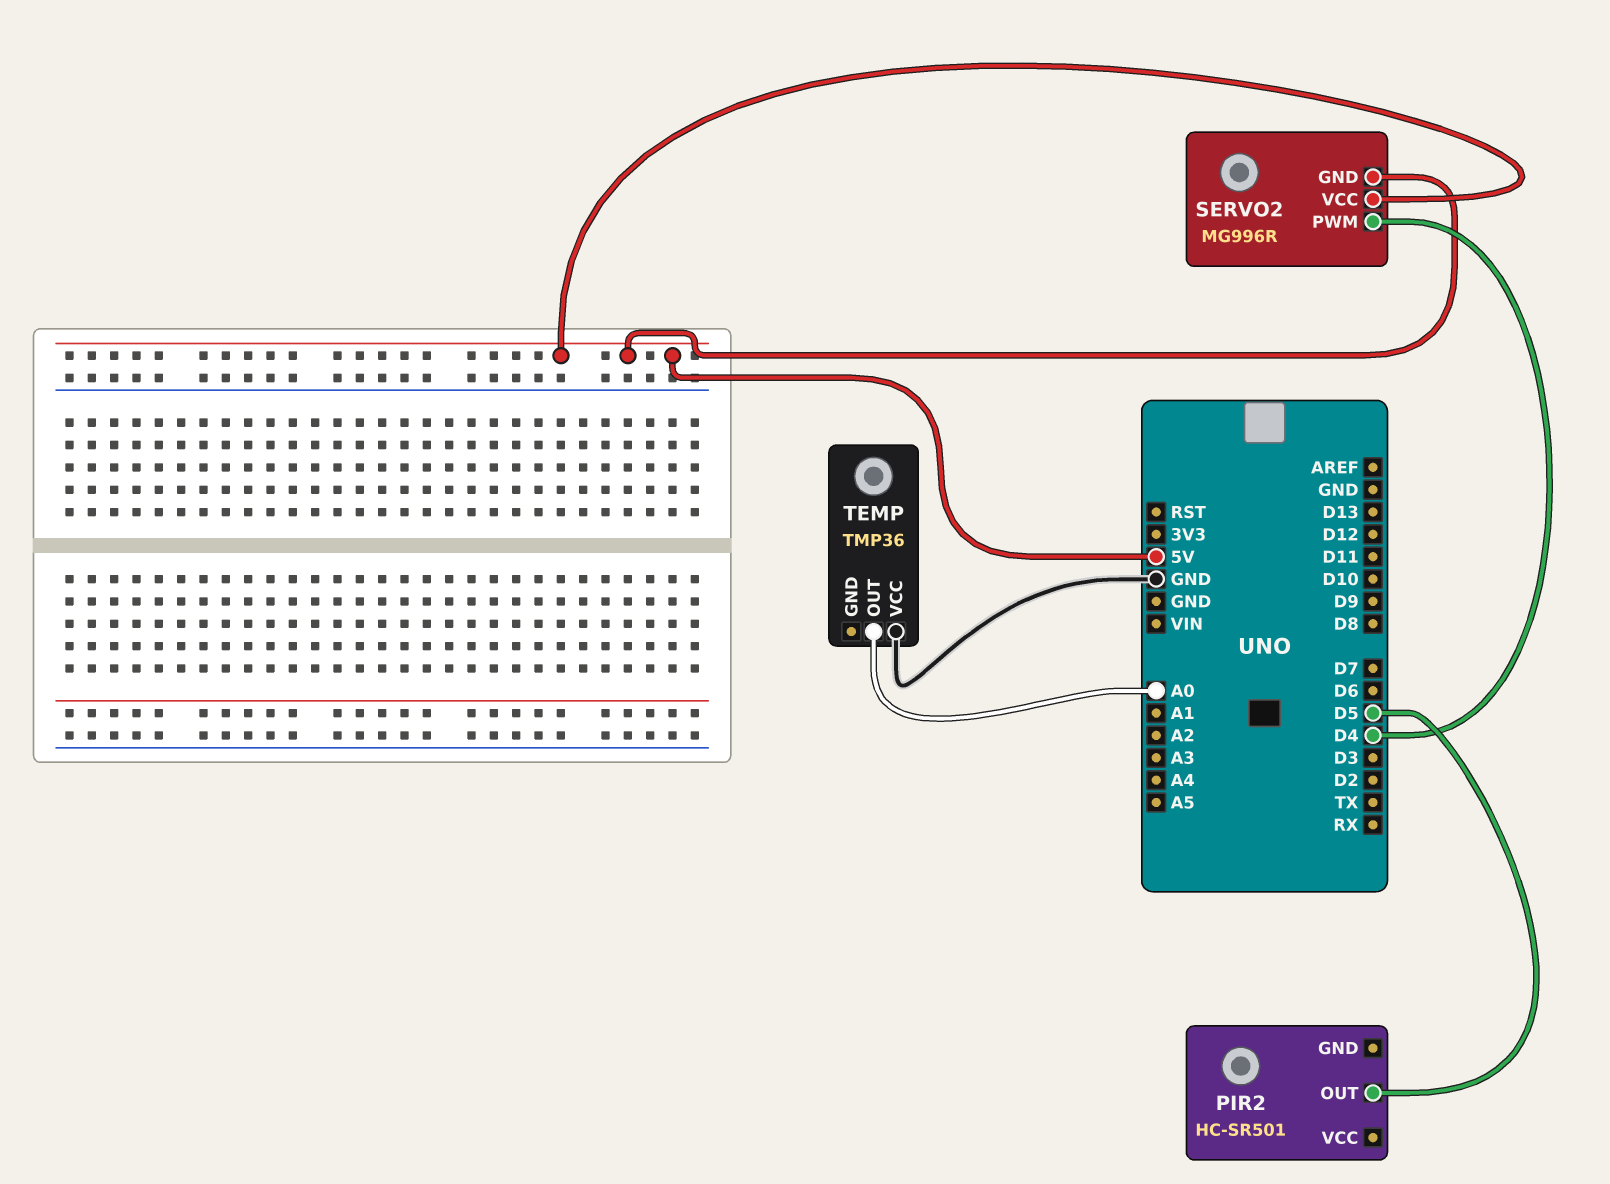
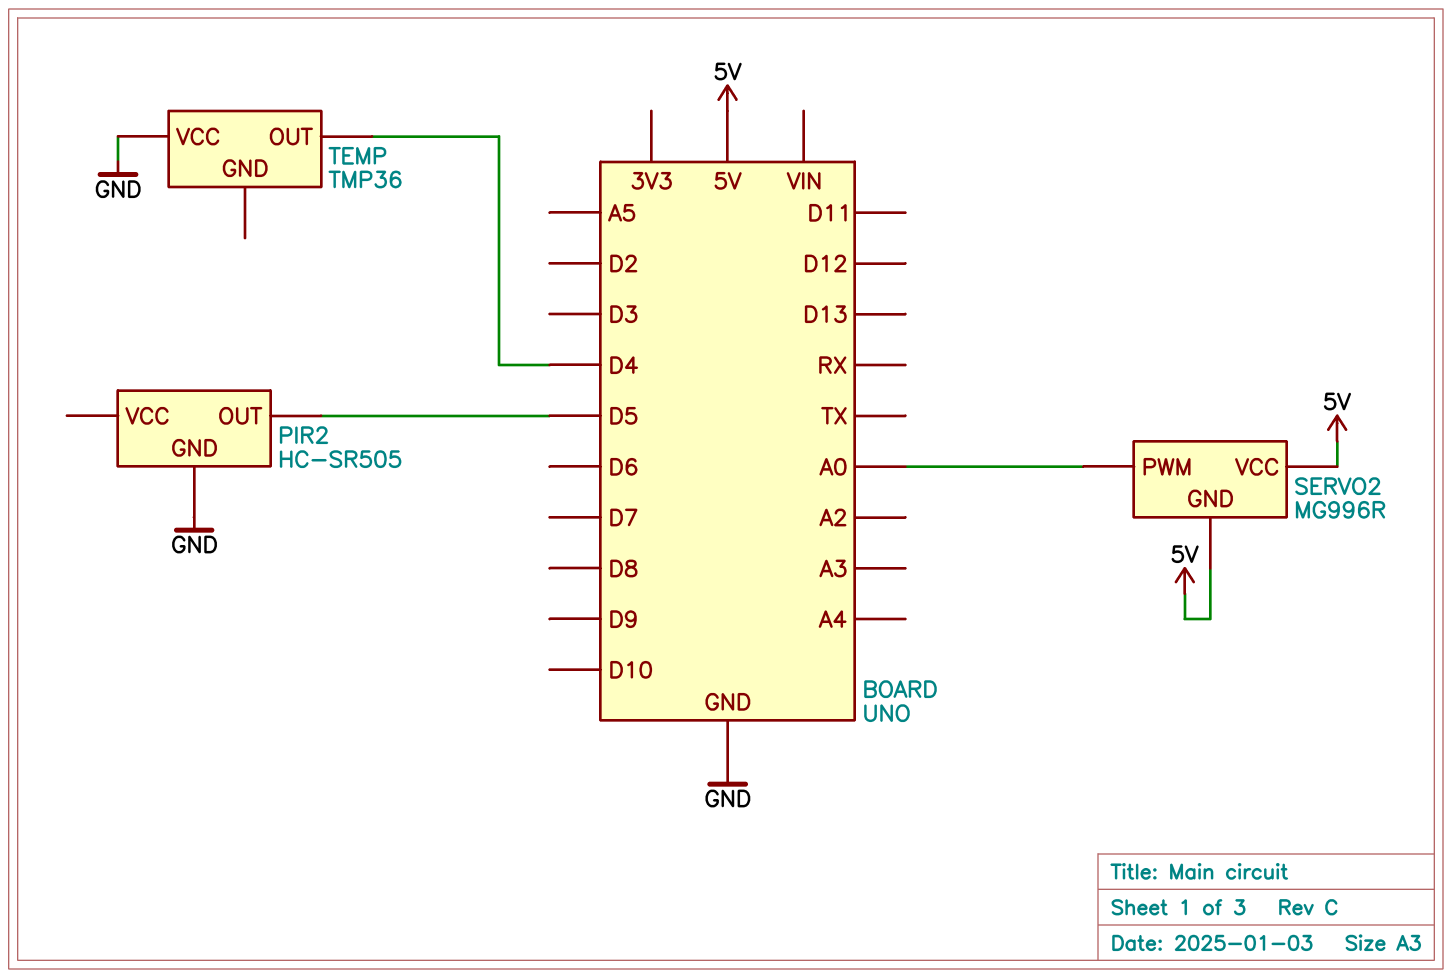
PIR2: HC-SR501 -> HC-SR505
PIR2 pin GND: none -> GND
SERVO2 pin PWM: D4 -> A0
TEMP pin OUT: A0 -> D4

